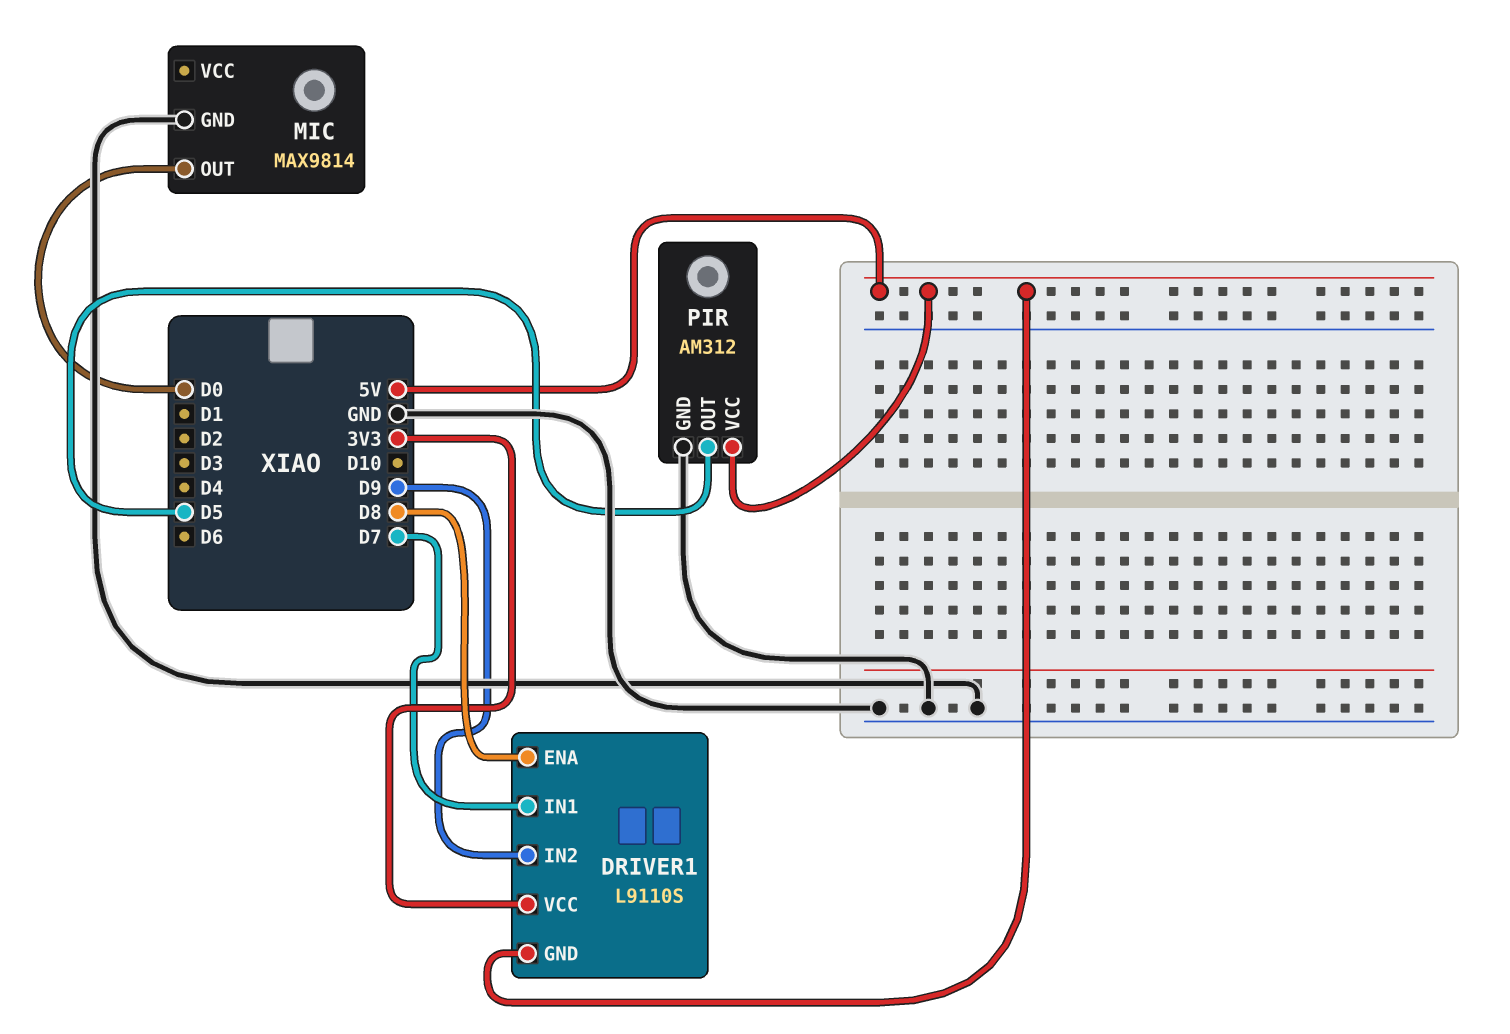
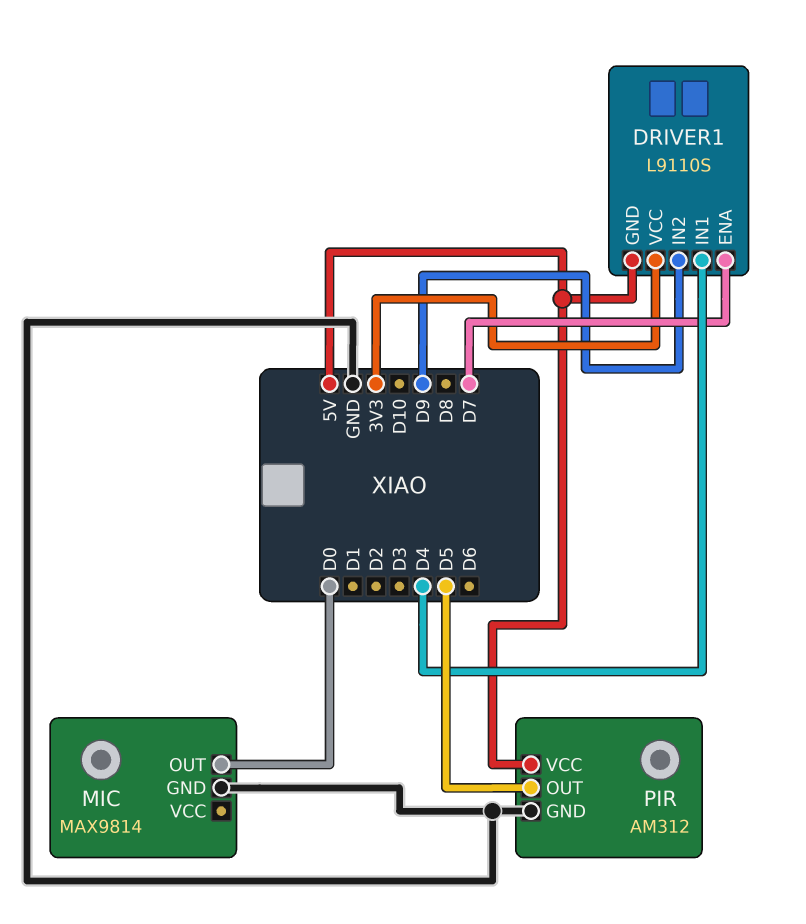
DRIVER1 pin ENA: D8 -> D7
DRIVER1 pin IN1: D7 -> D4

